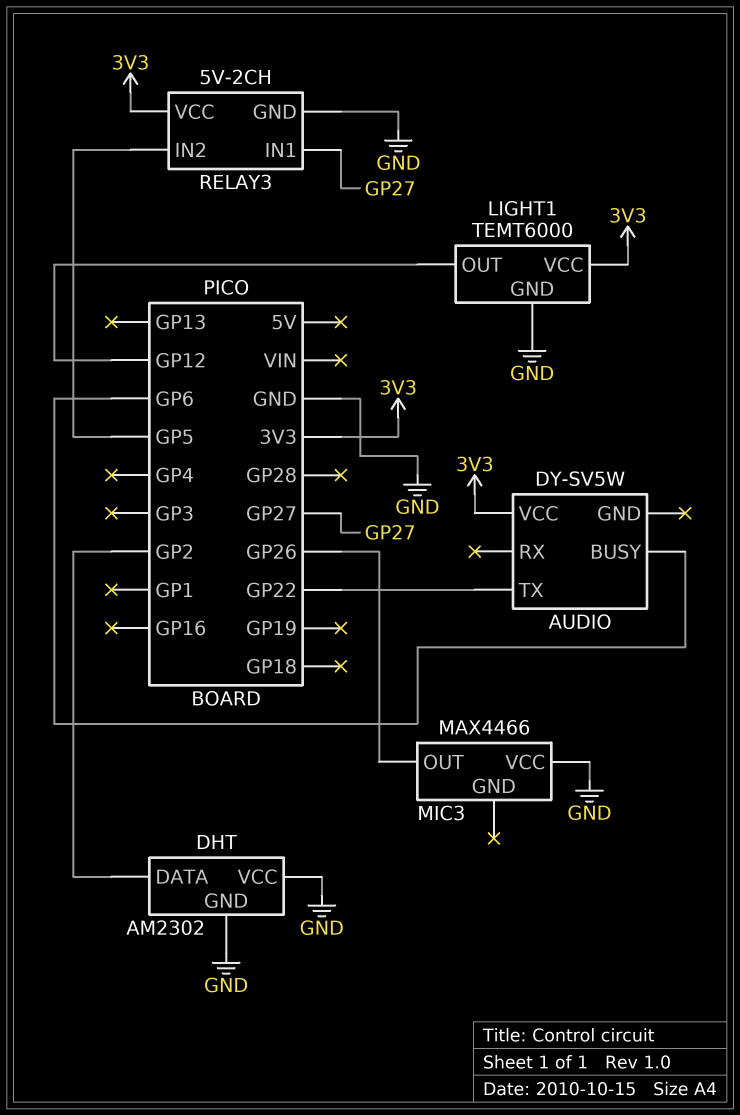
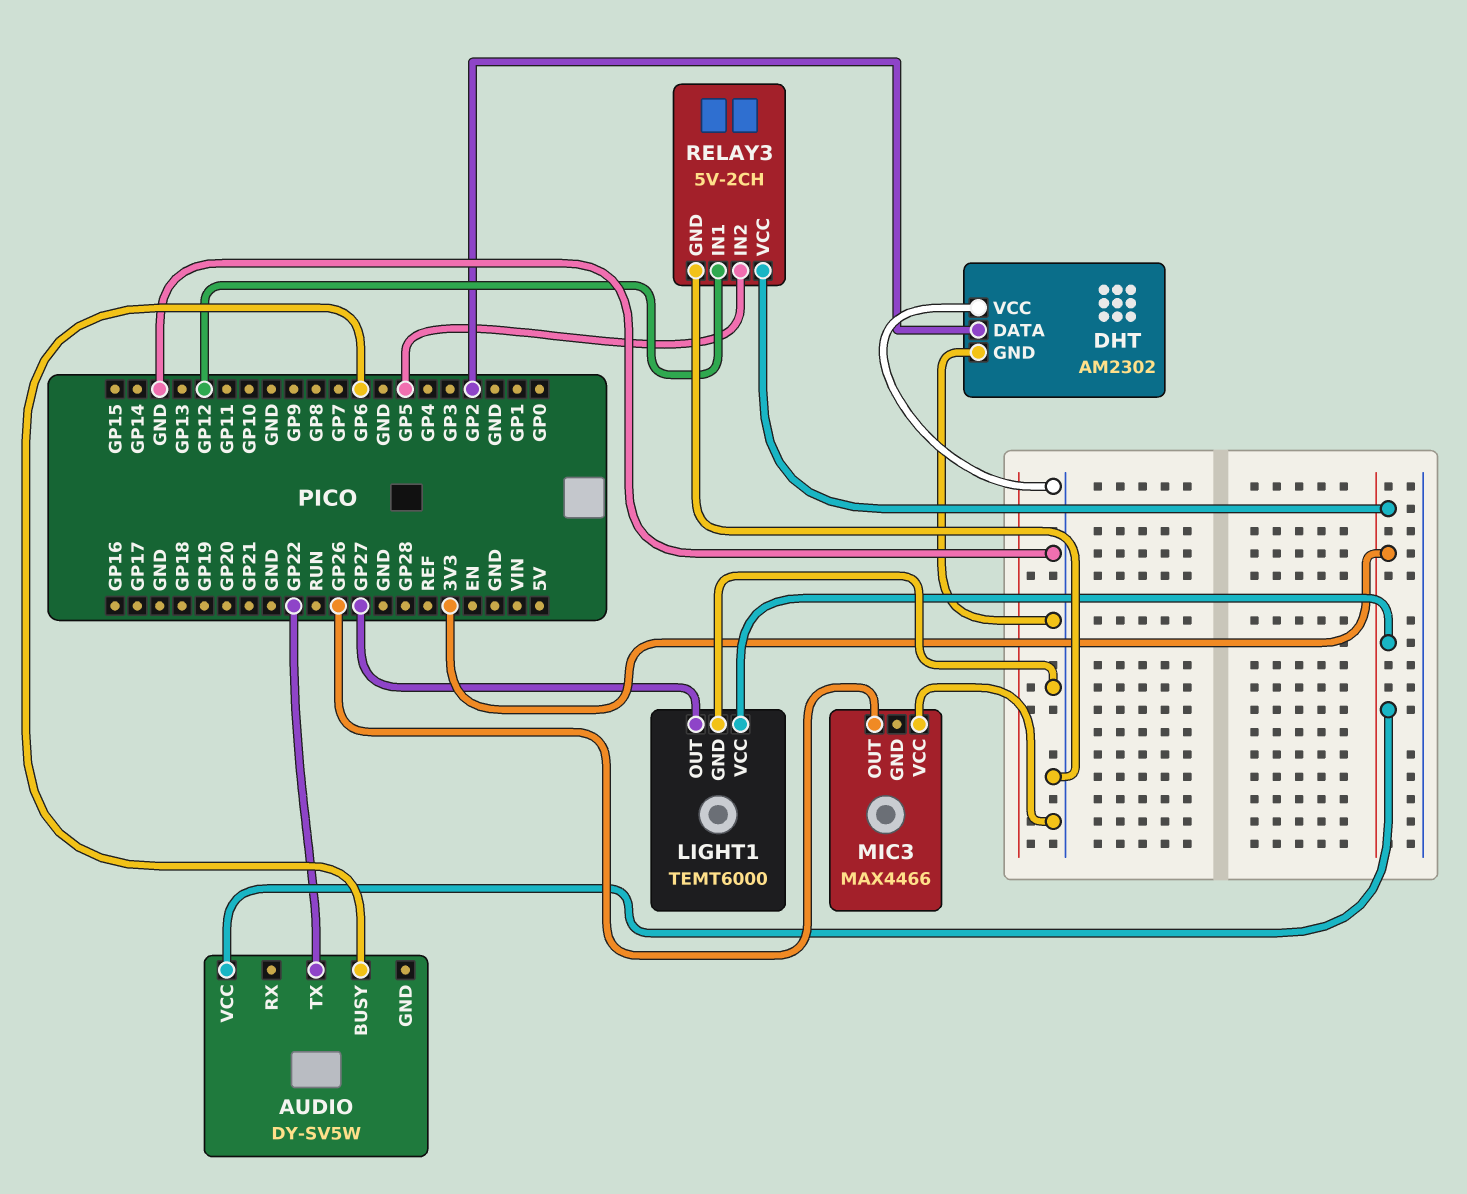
LIGHT1 pin OUT: GP12 -> GP27
RELAY3 pin IN1: GP27 -> GP12

